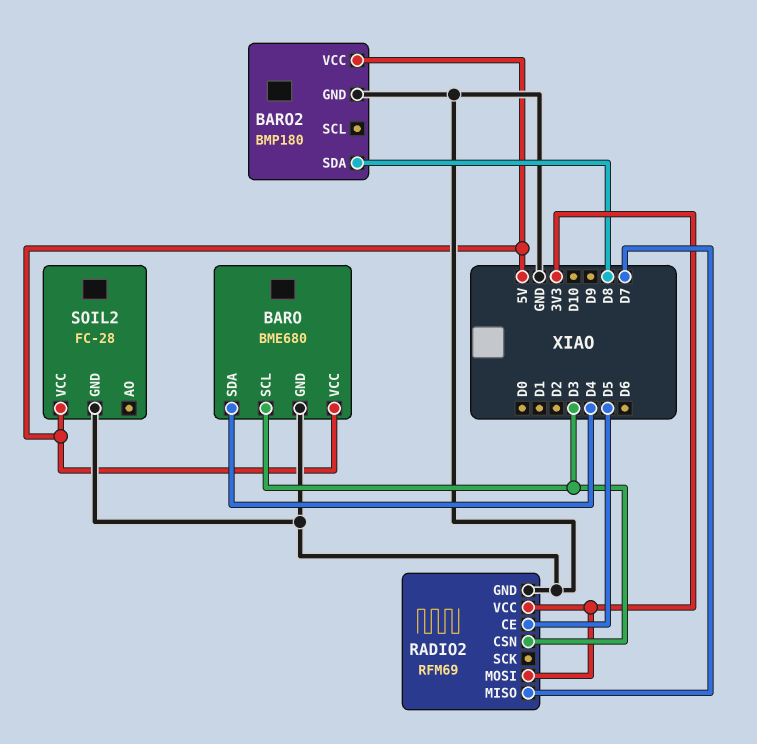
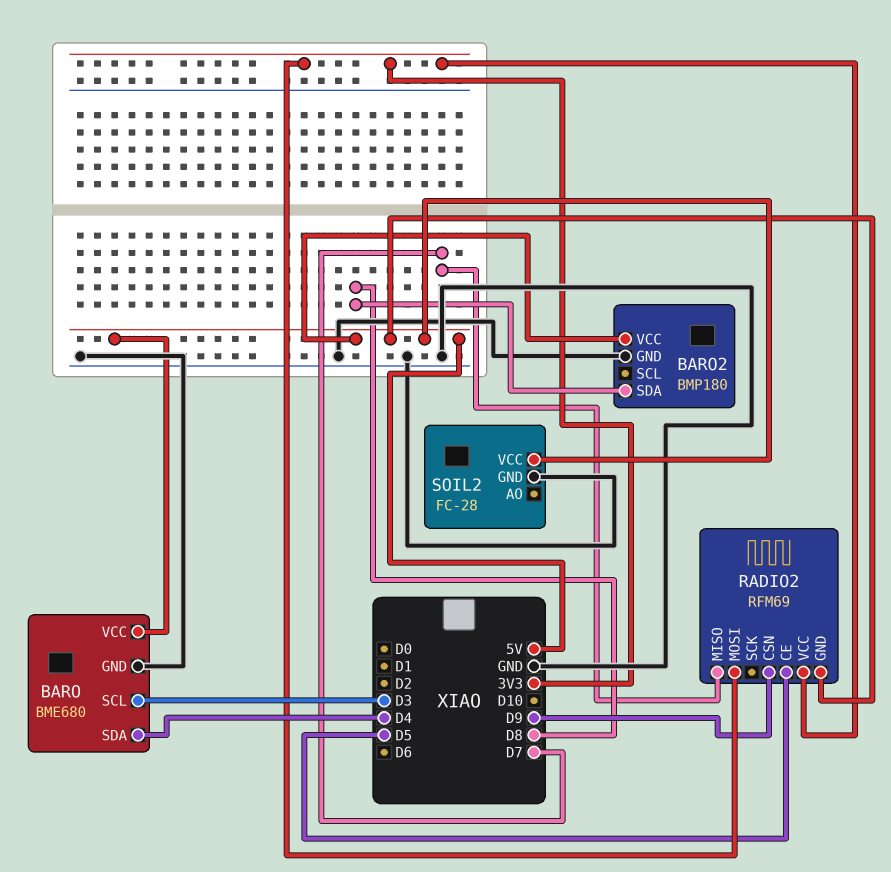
RADIO2 pin CSN: D3 -> D9
RADIO2 pin GND: GND -> 5V

